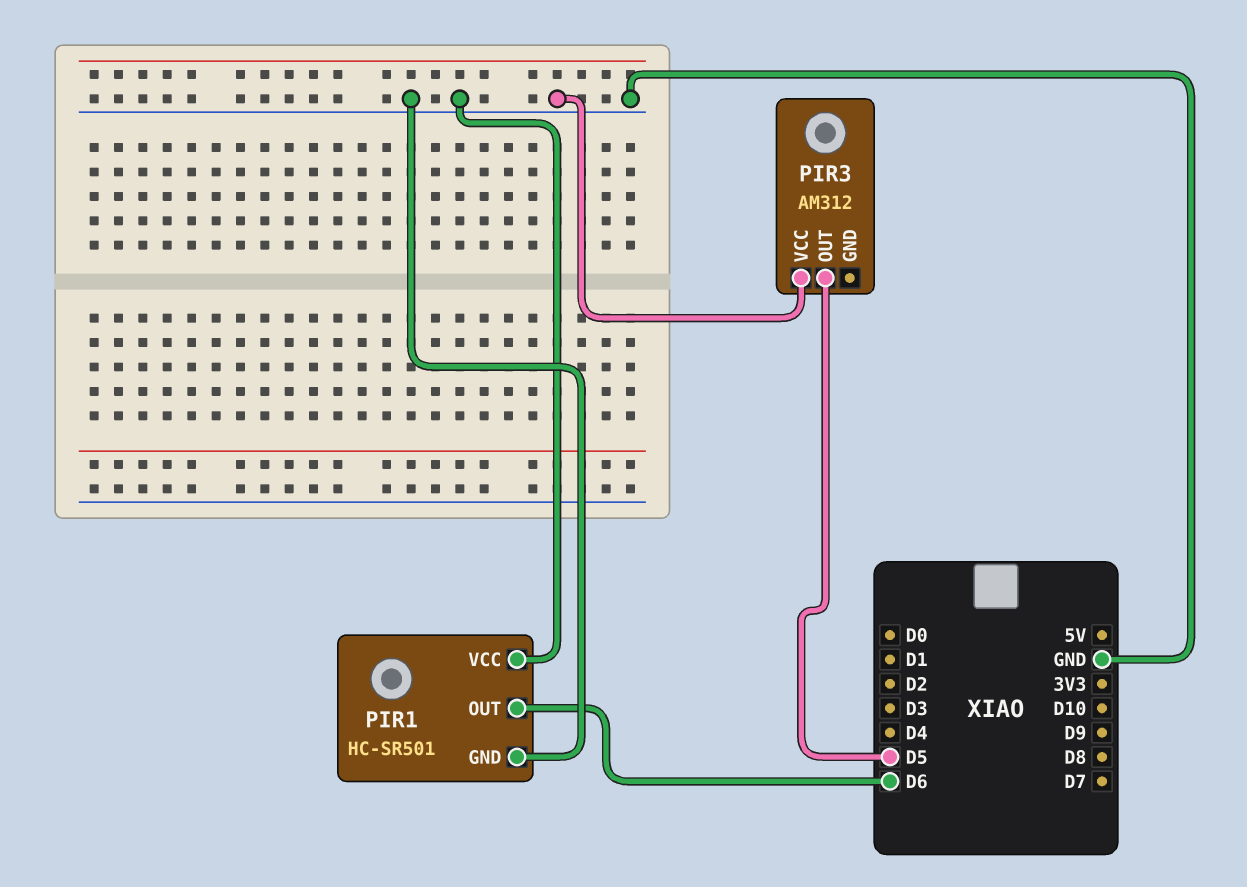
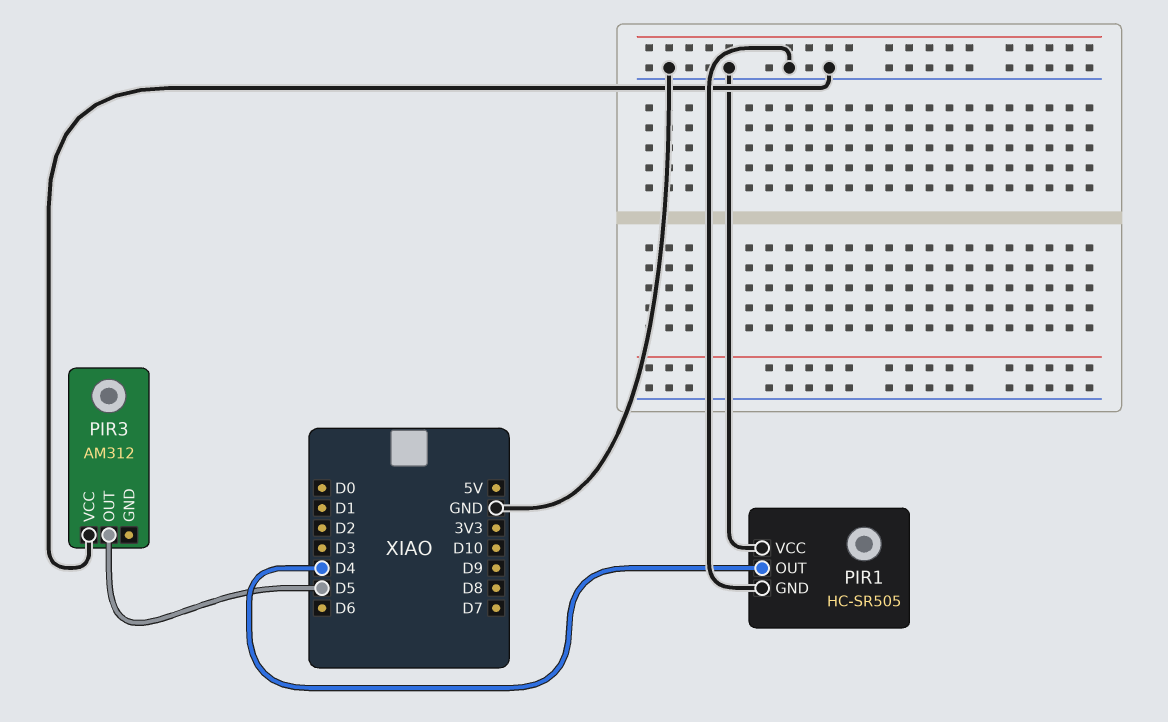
PIR1: HC-SR501 -> HC-SR505
PIR1 pin OUT: D6 -> D4

